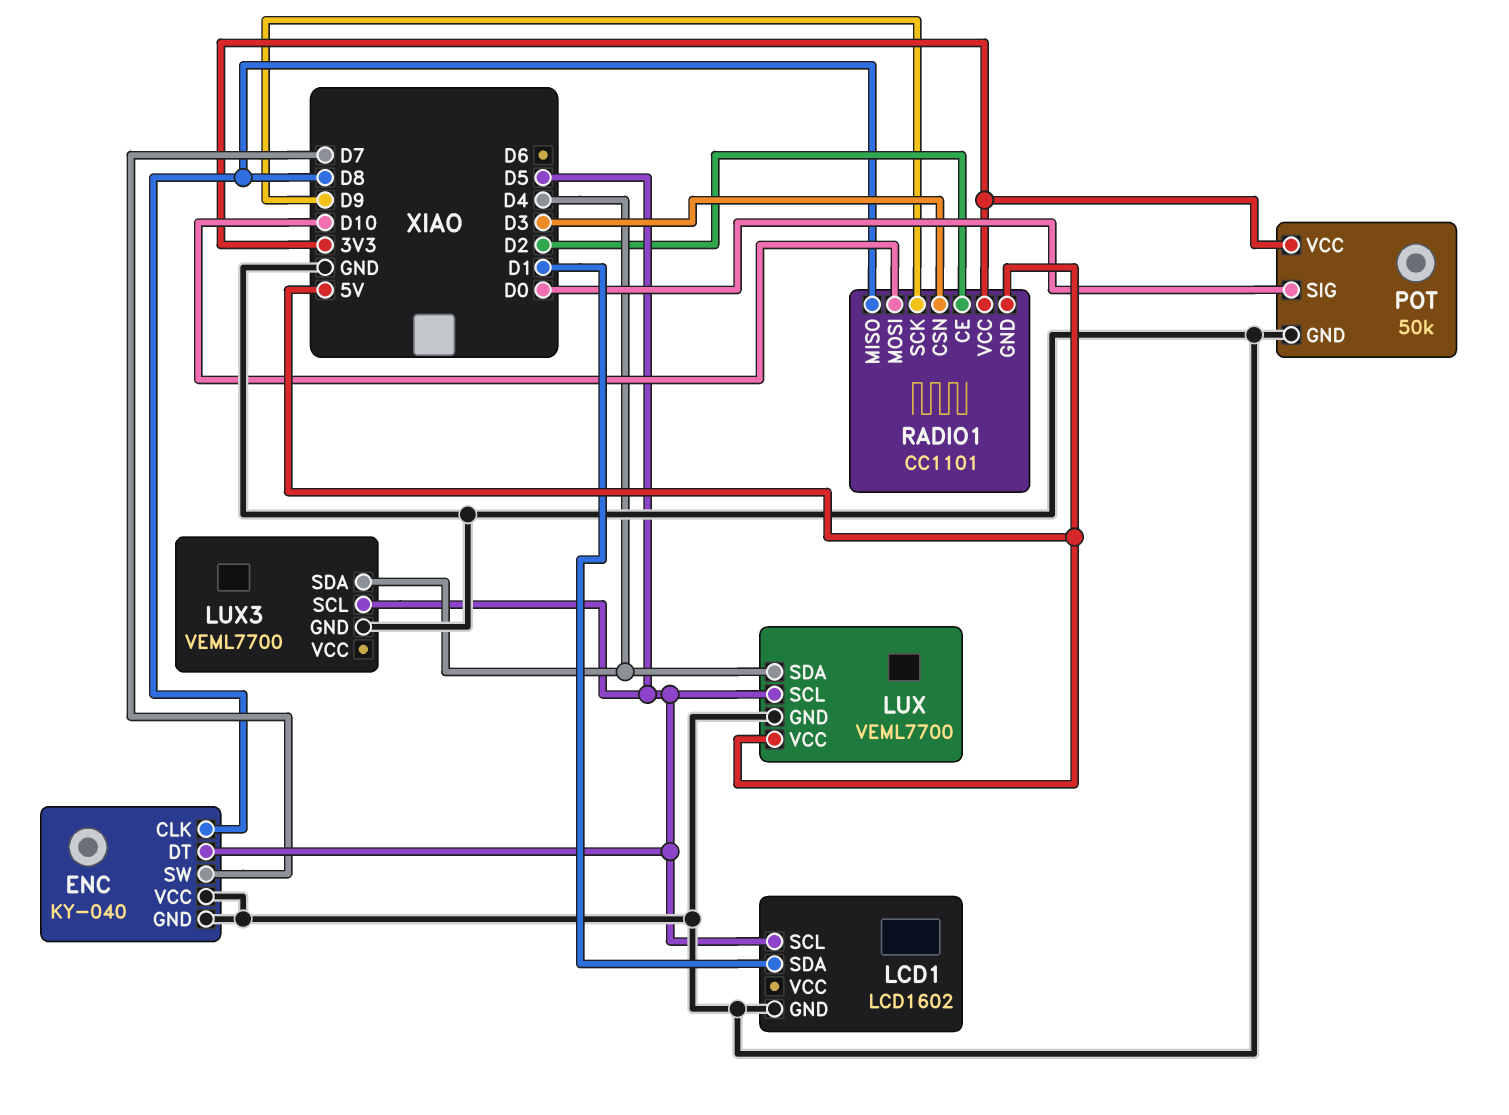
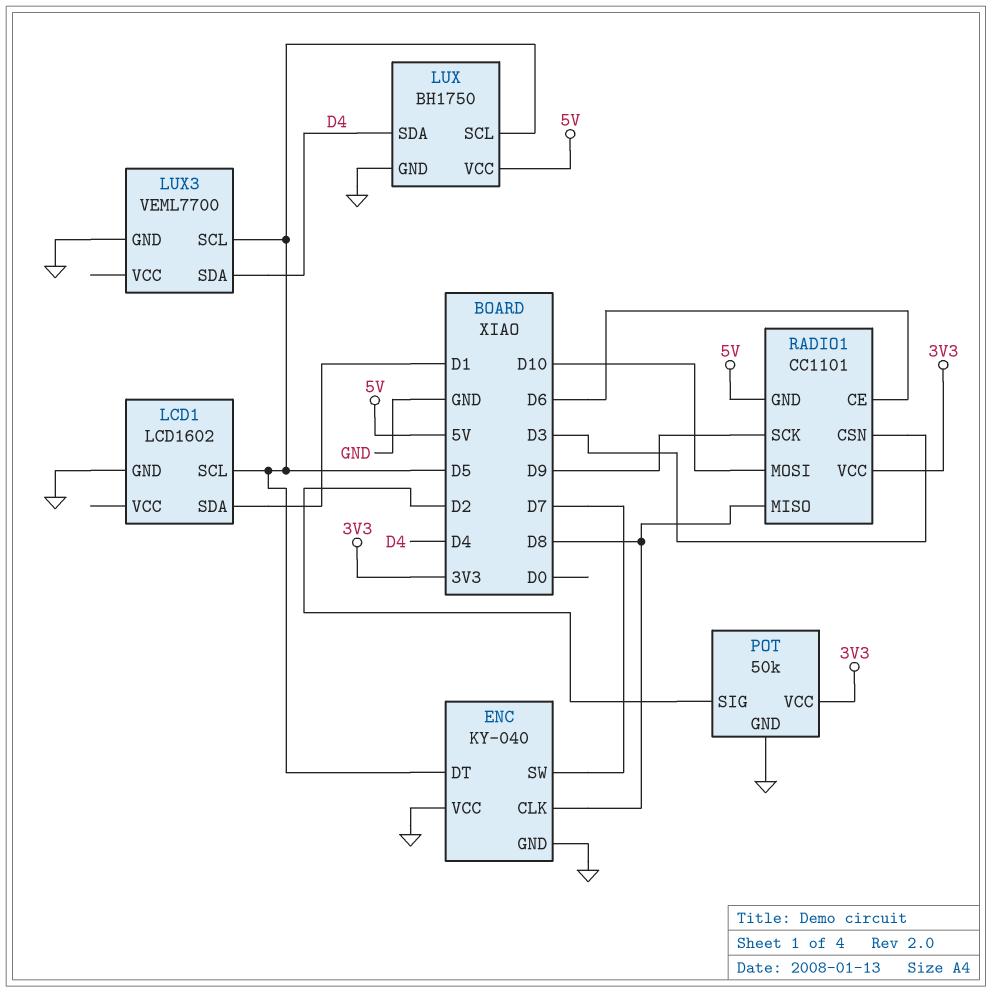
LUX: VEML7700 -> BH1750
POT pin SIG: D0 -> D2
RADIO1 pin CE: D2 -> D6

